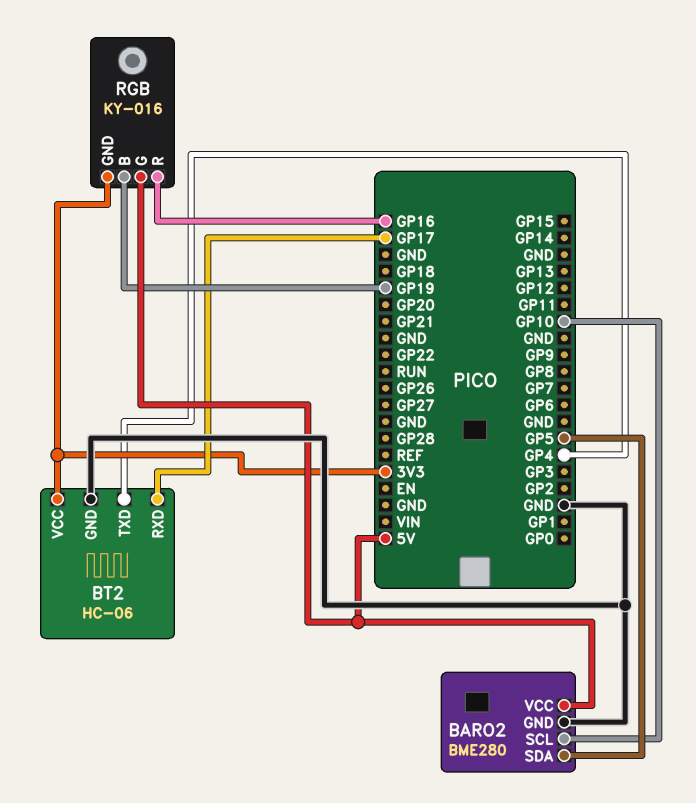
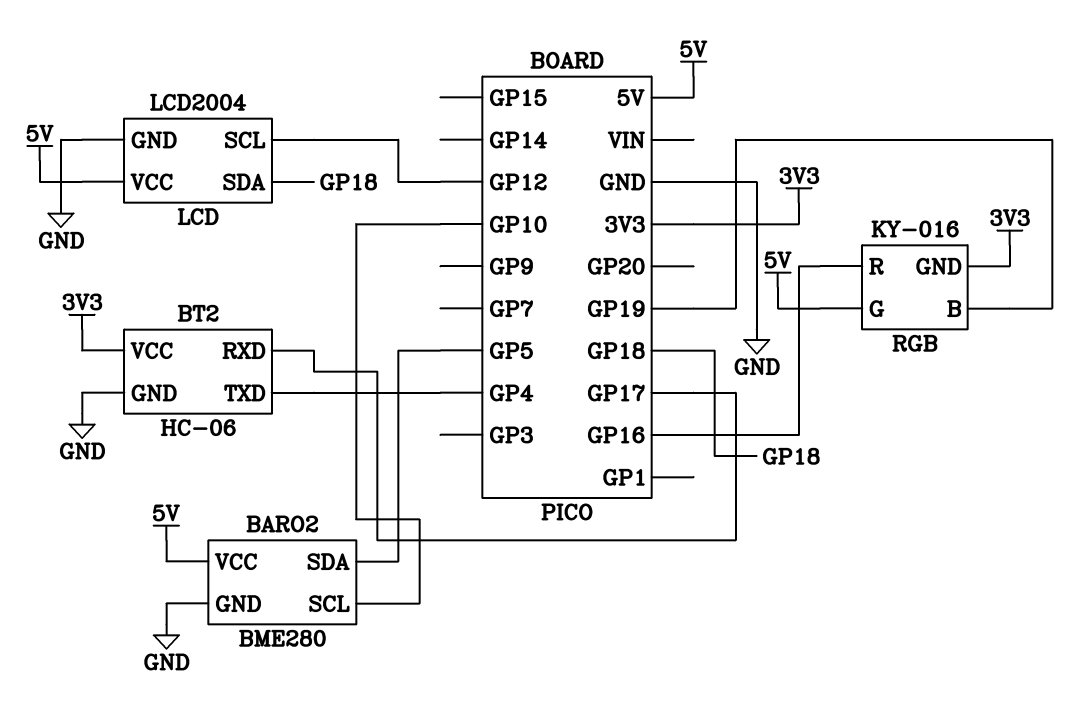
LCD: none -> LCD2004
LCD pin GND: none -> GND
LCD pin SCL: none -> GP12
LCD pin SDA: none -> GP18
LCD pin VCC: none -> 5V

